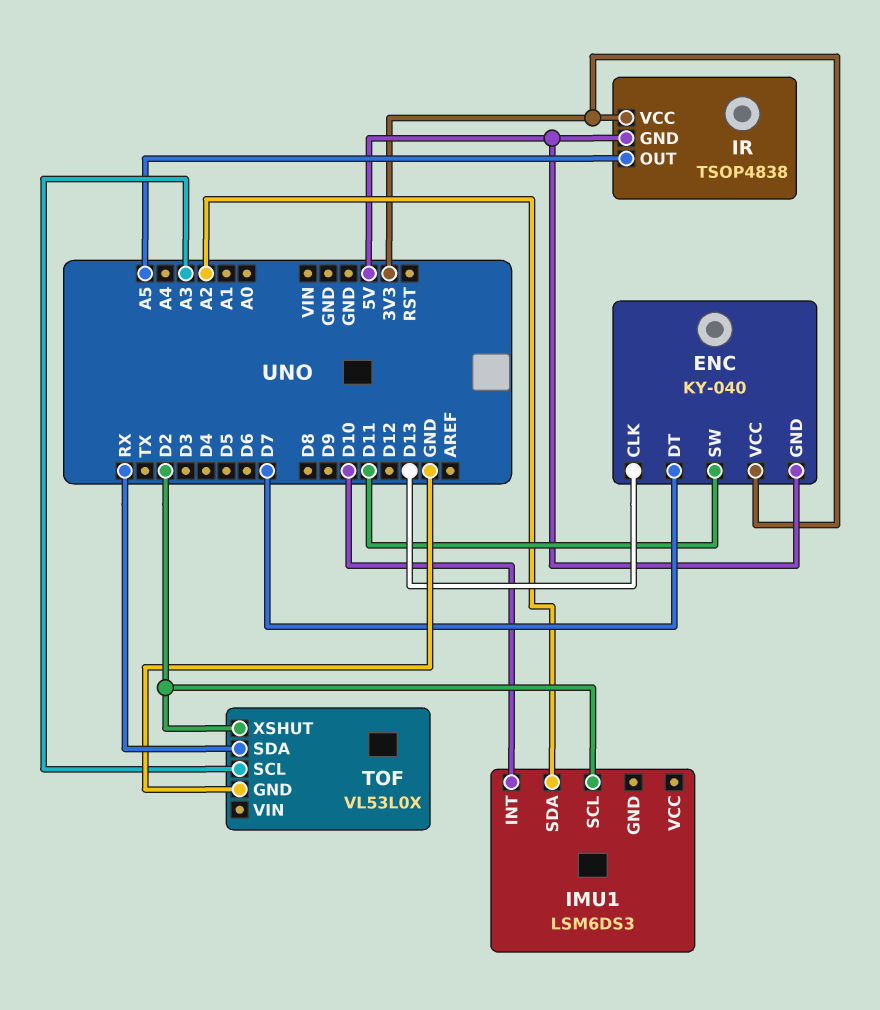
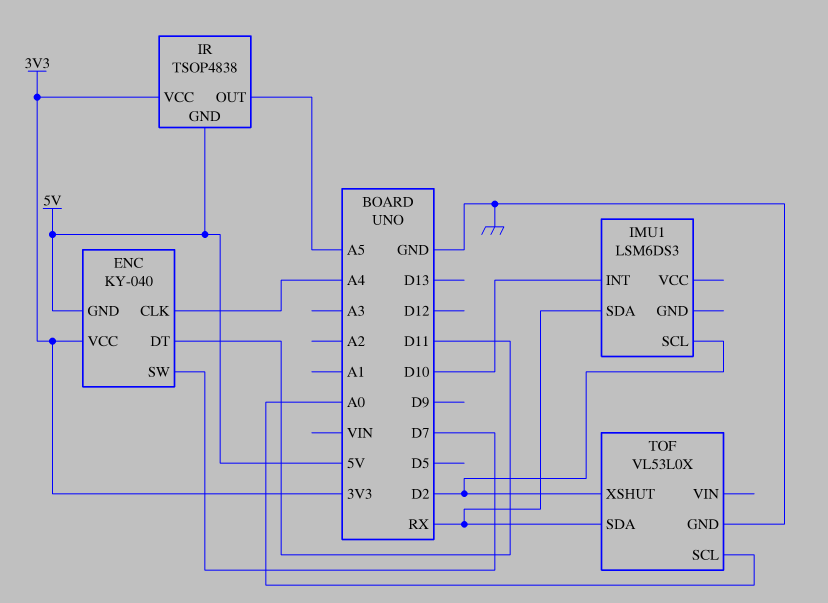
ENC pin CLK: D13 -> A4
ENC pin DT: D7 -> D11
ENC pin SW: D11 -> D7
IMU1 pin SDA: A2 -> RX
TOF pin SCL: A3 -> A0

